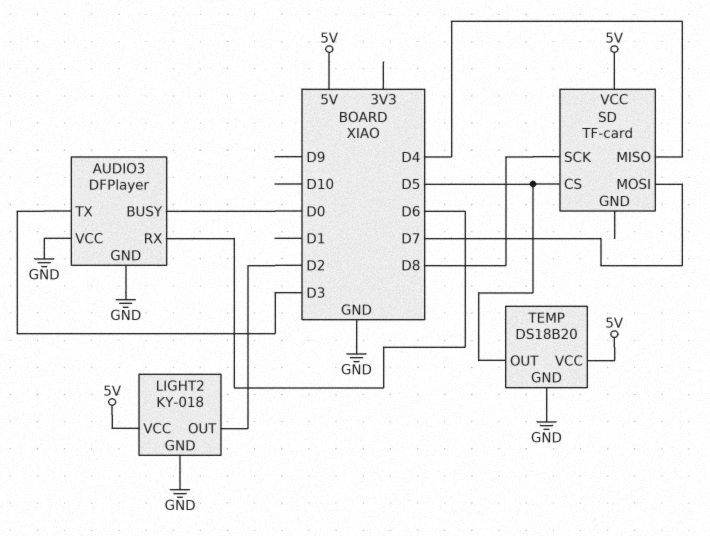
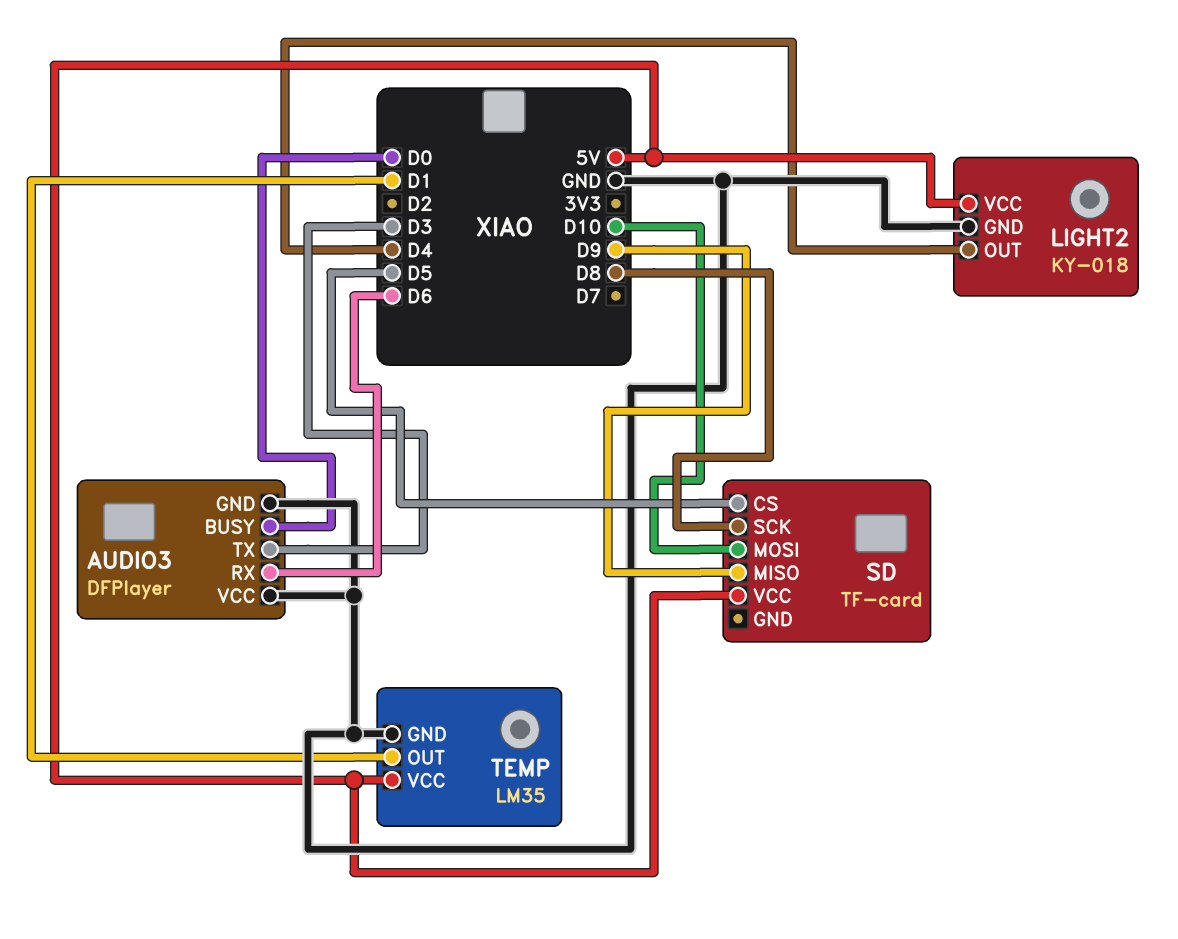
LIGHT2 pin OUT: D2 -> D4
SD pin MISO: D4 -> D9
SD pin MOSI: D7 -> D10
TEMP: DS18B20 -> LM35
TEMP pin OUT: D5 -> D1

